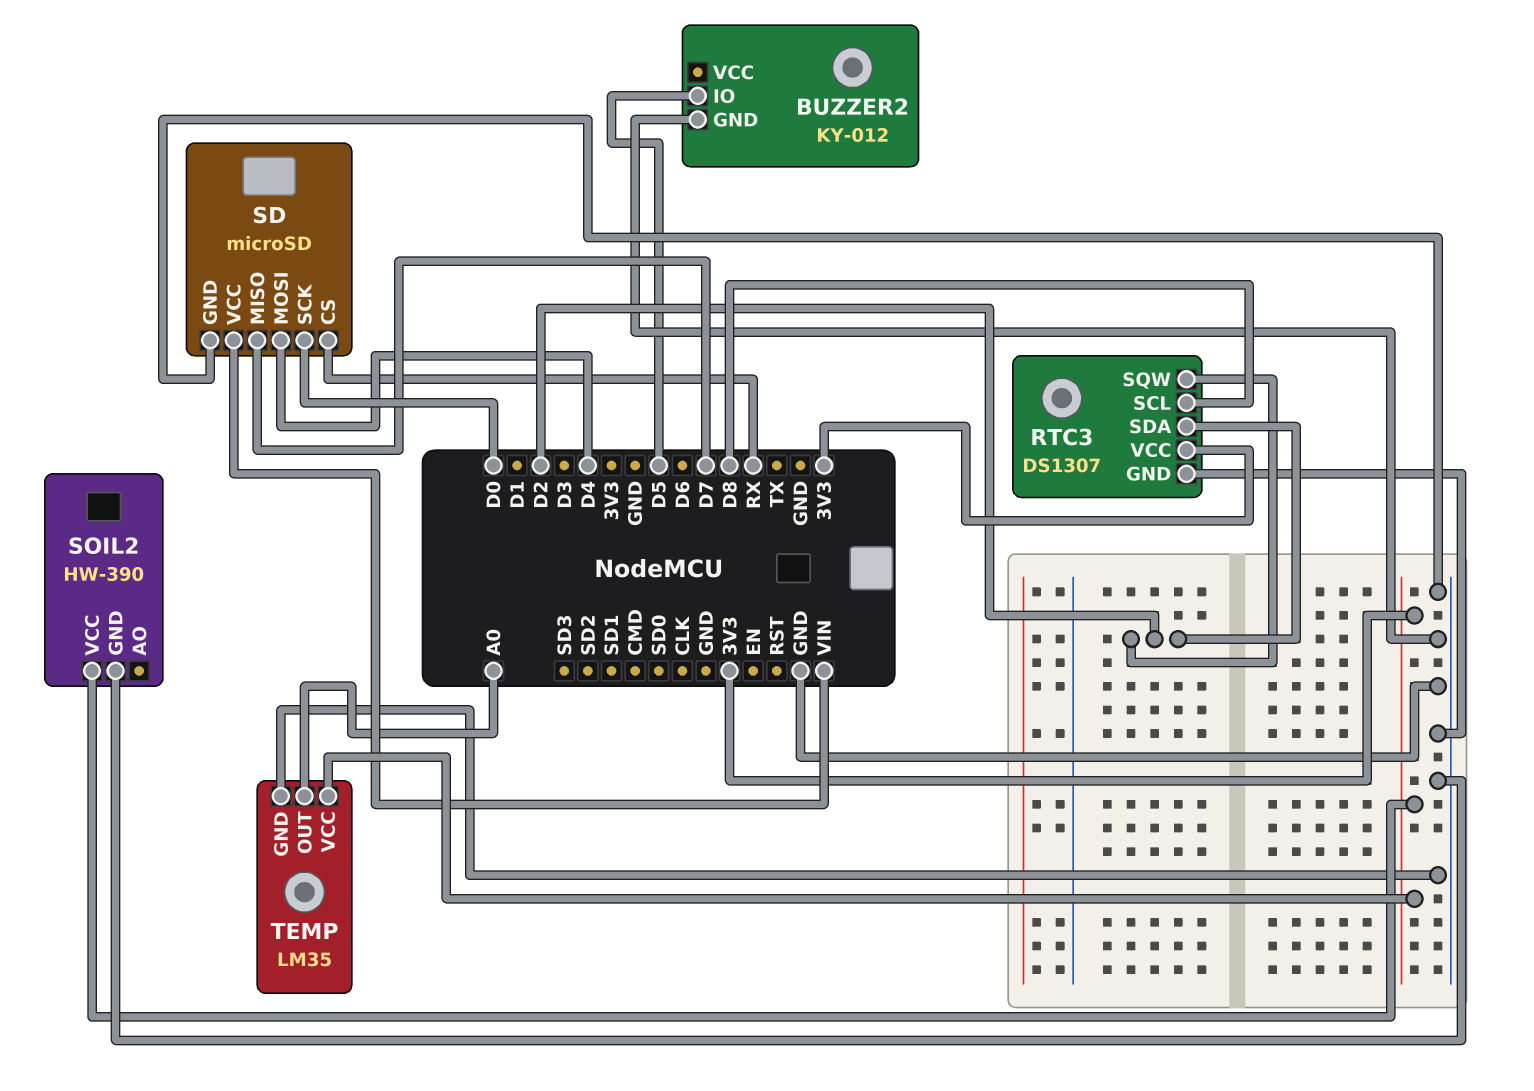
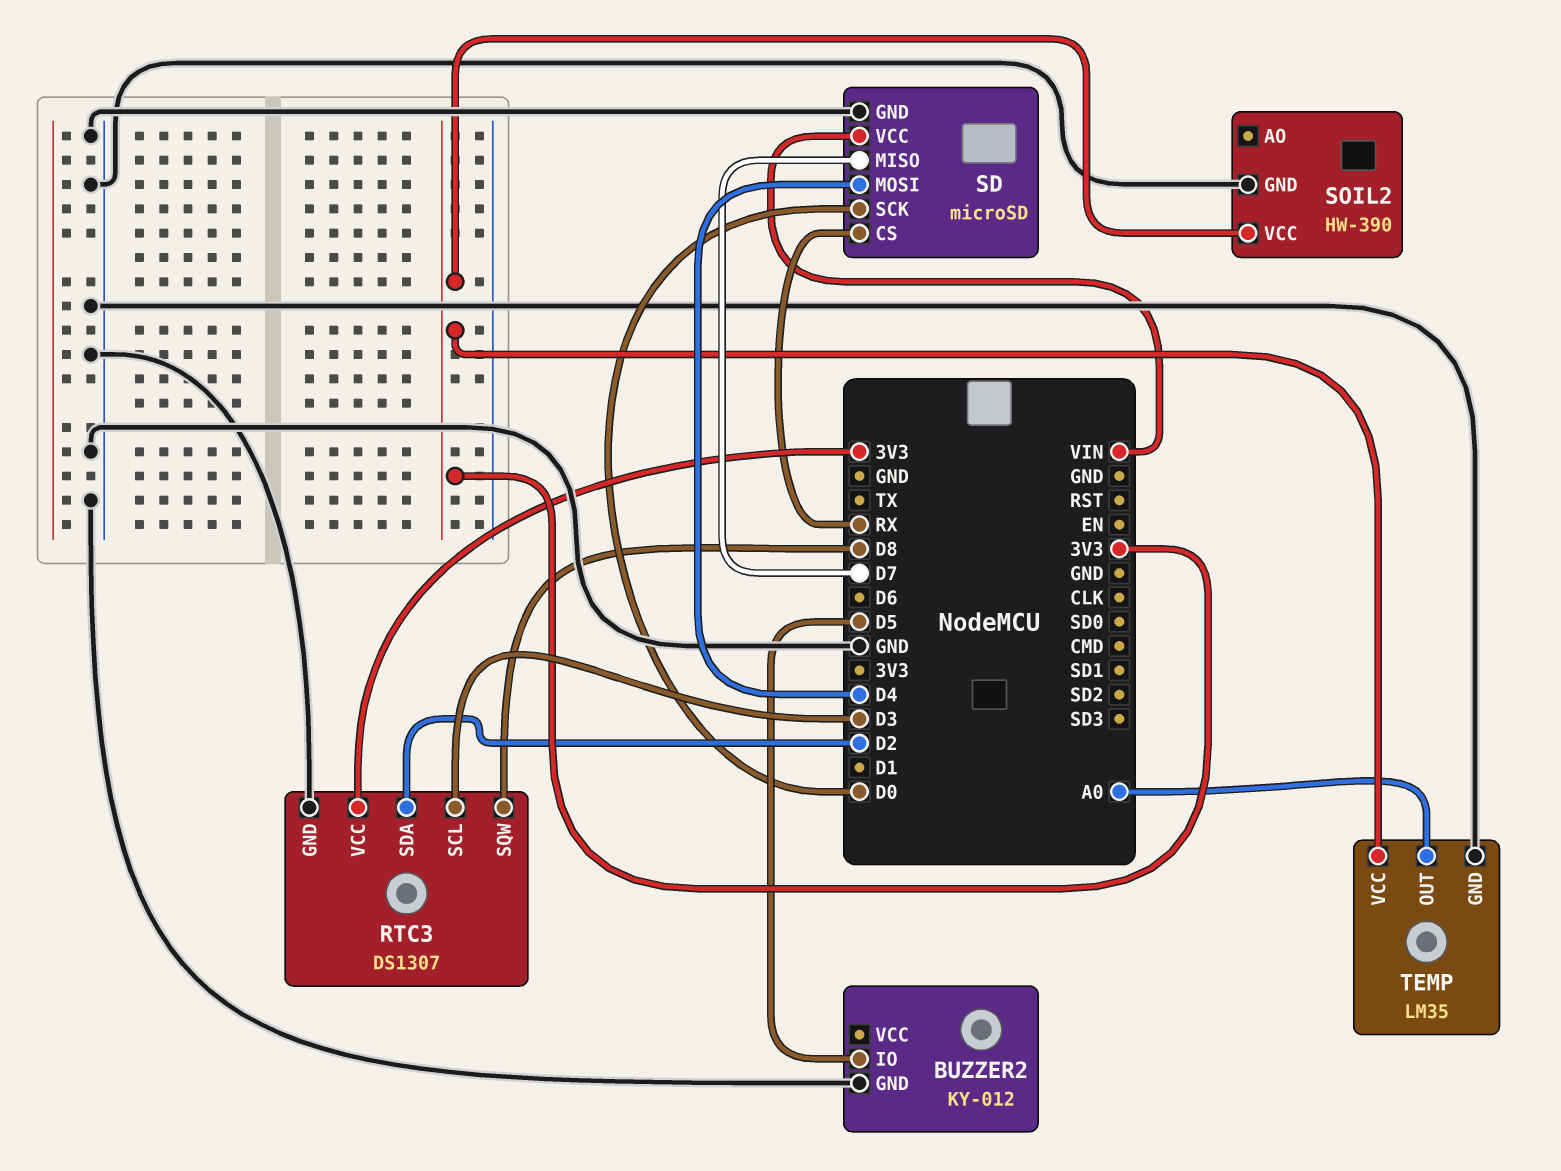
RTC3 pin SCL: D8 -> D3
RTC3 pin SQW: D2 -> D8

